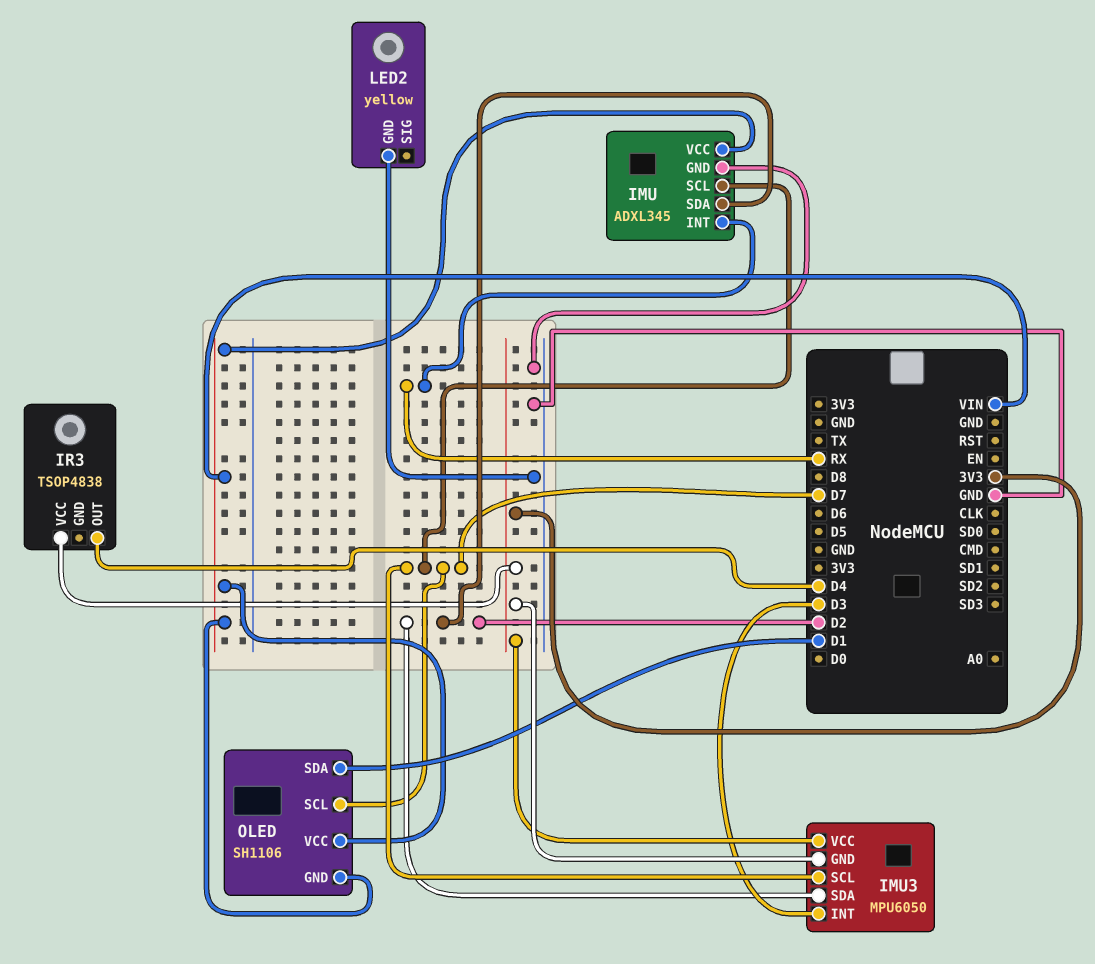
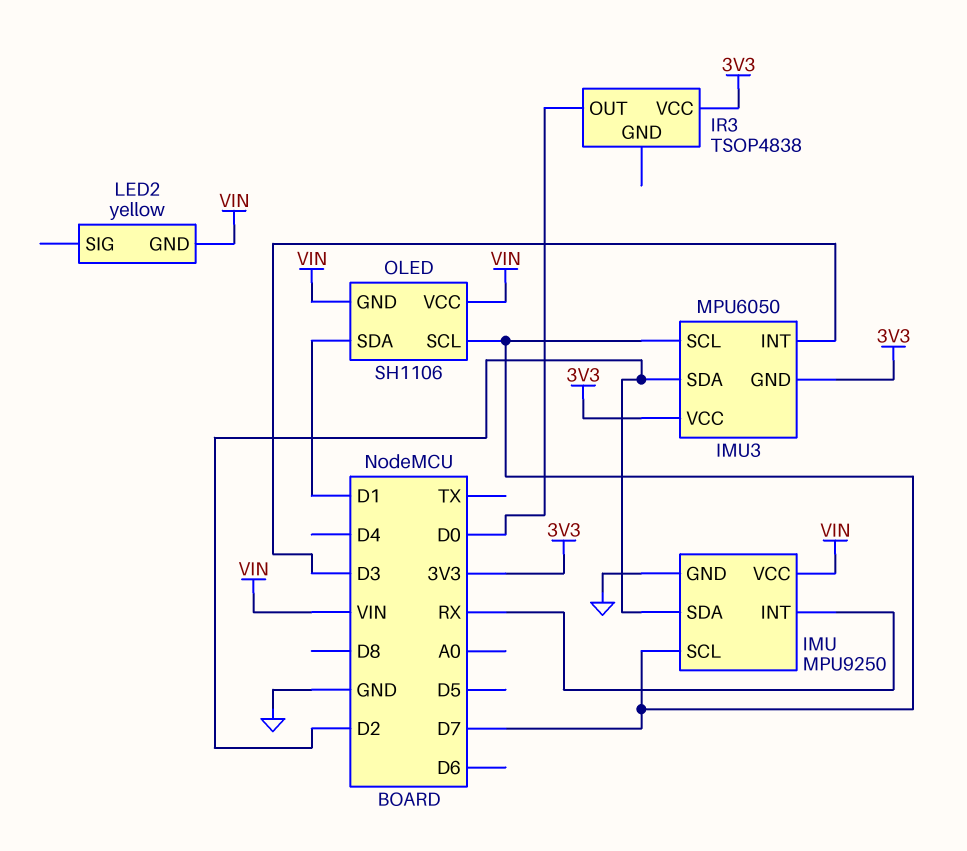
IMU: ADXL345 -> MPU9250
IR3 pin OUT: D4 -> D0
LED2 pin GND: GND -> VIN

